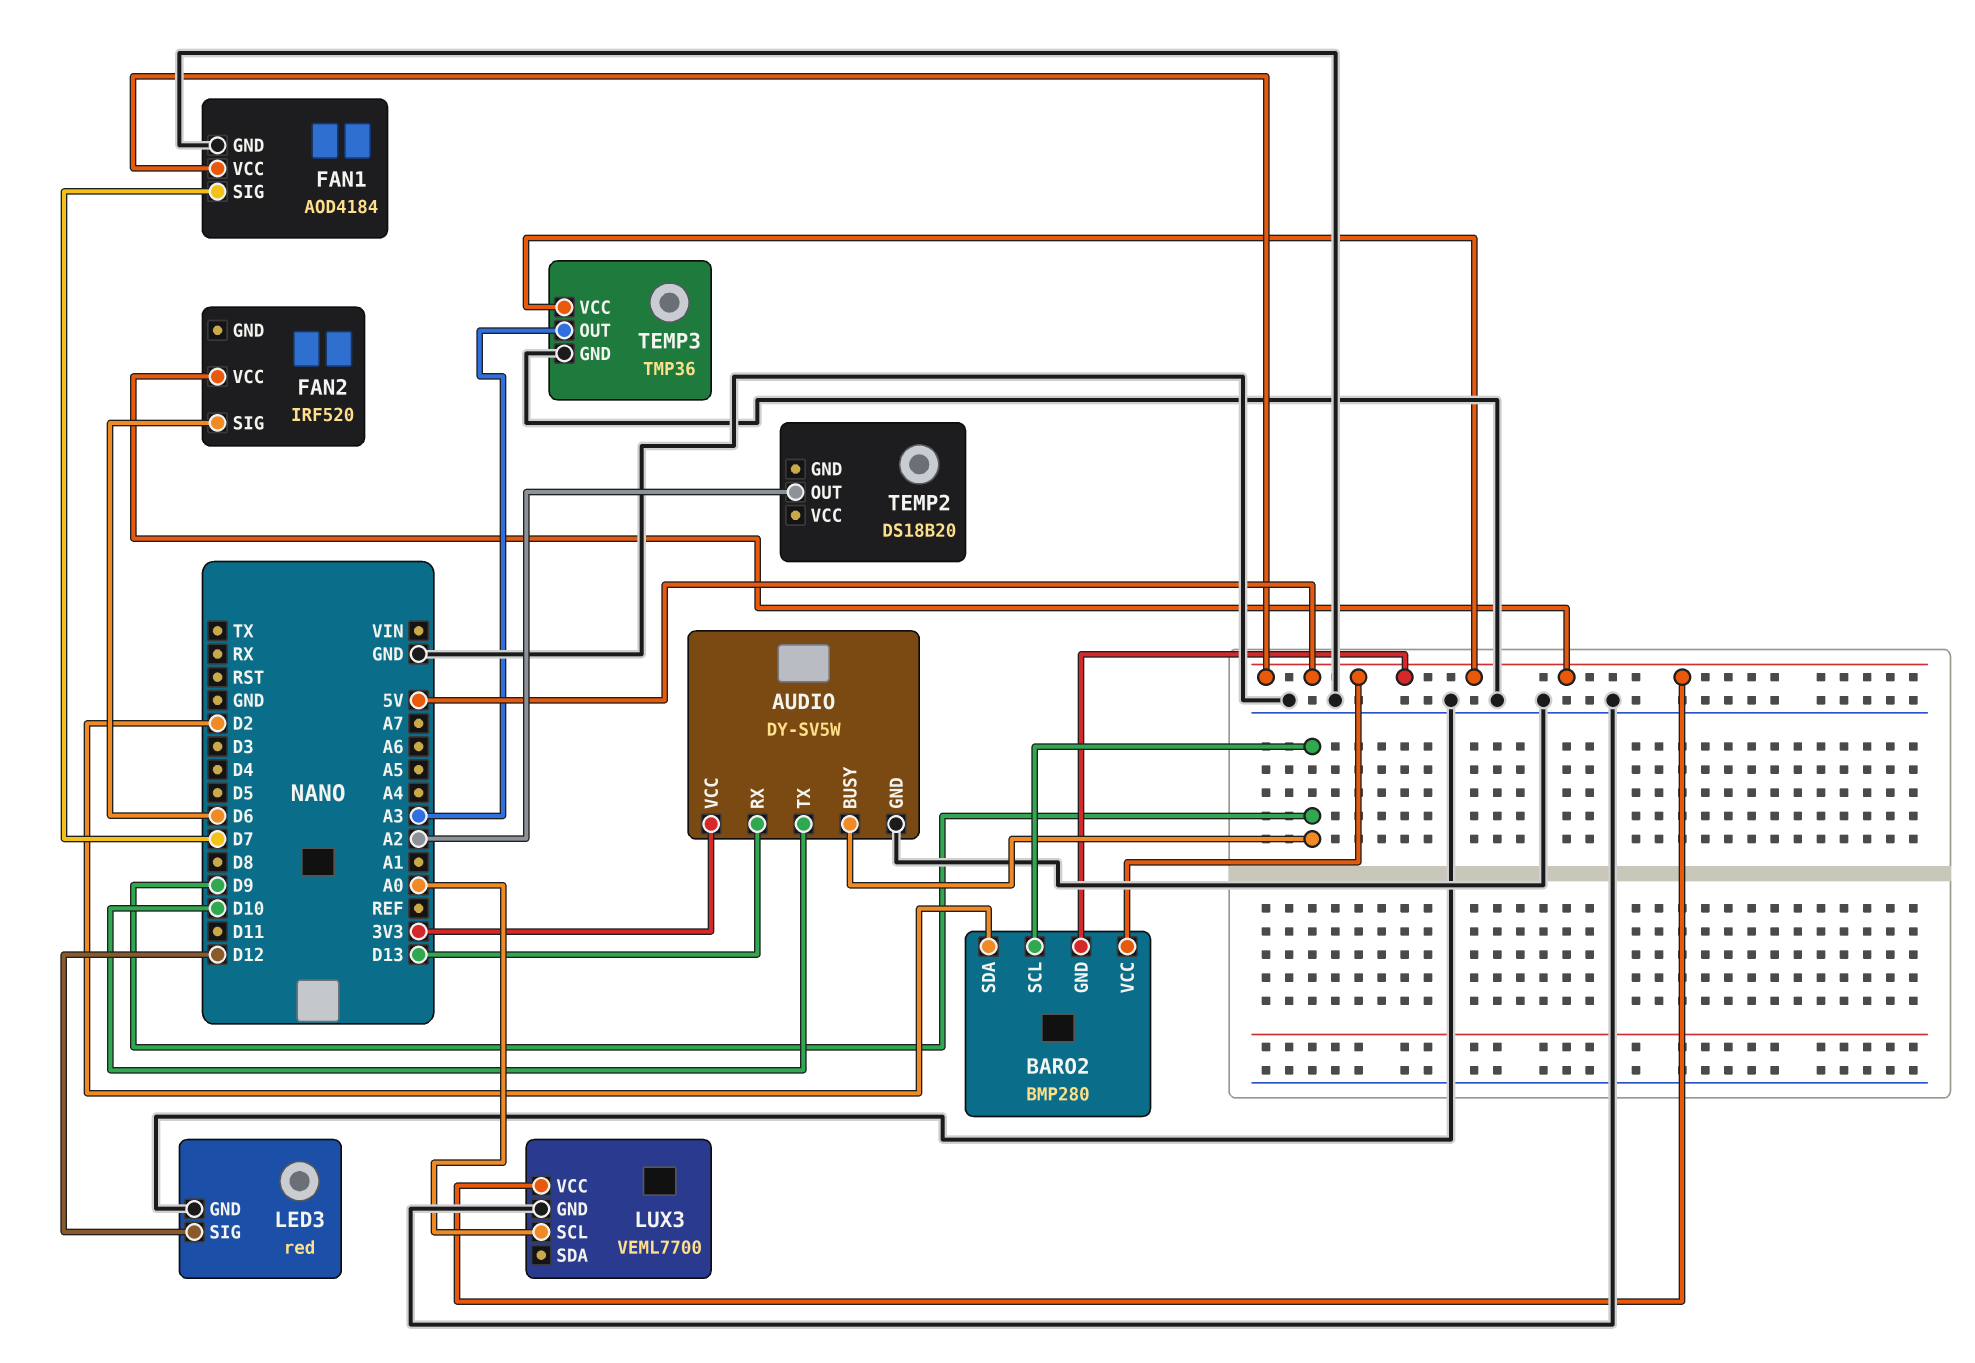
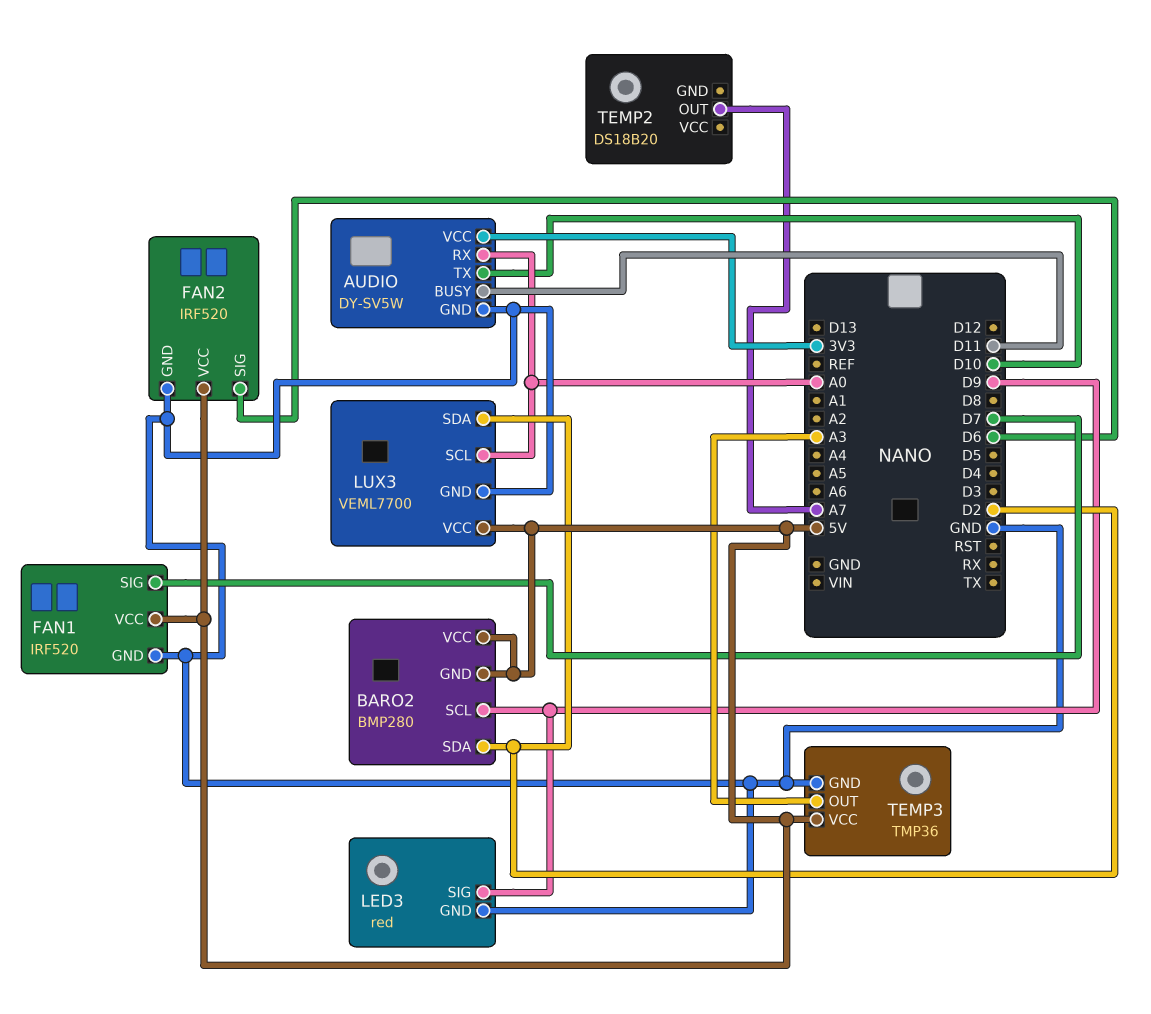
AUDIO pin BUSY: D9 -> D11
AUDIO pin RX: D13 -> A0
FAN1: AOD4184 -> IRF520
FAN2 pin GND: none -> GND
LED3 pin SIG: D12 -> D9
LUX3 pin SDA: none -> D2
TEMP2 pin OUT: A2 -> A7

